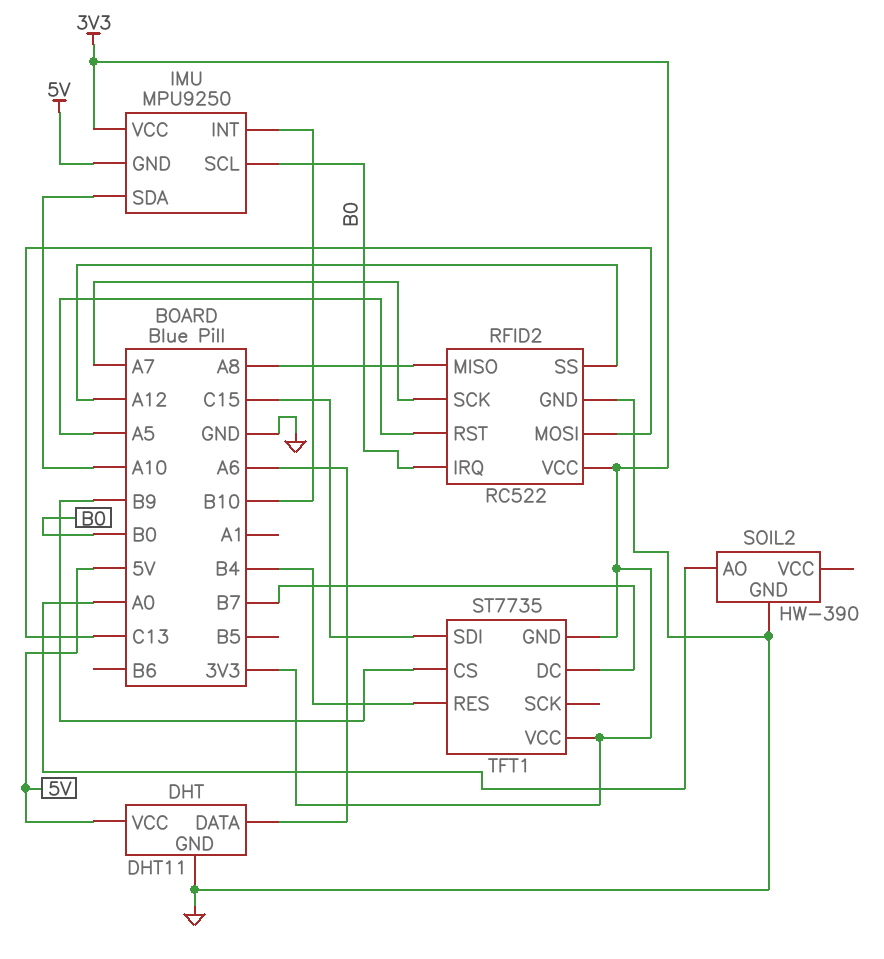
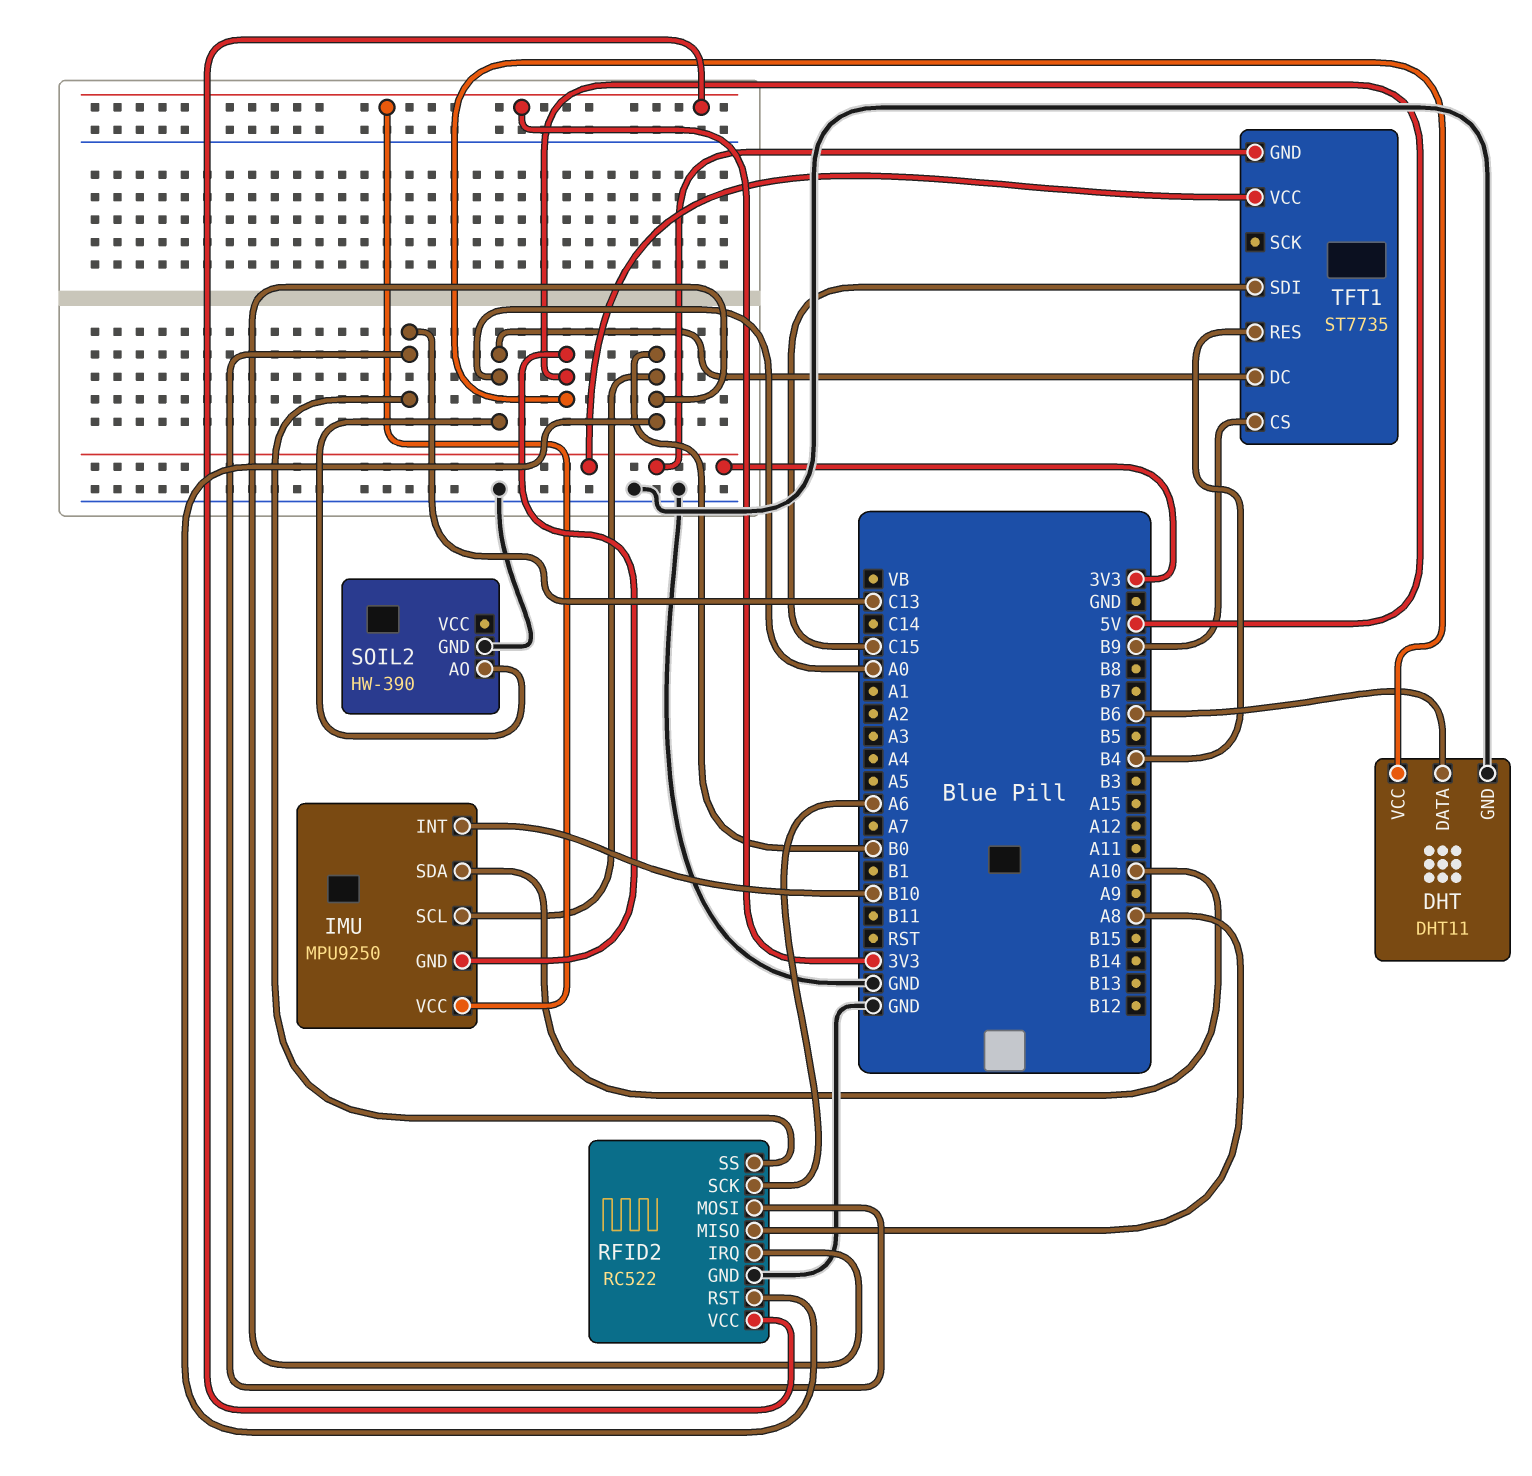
DHT pin DATA: A6 -> B6
RFID2 pin RST: A5 -> B0
RFID2 pin SCK: A7 -> A6
RFID2 pin SS: A12 -> C13
TFT1 pin DC: B7 -> A0

